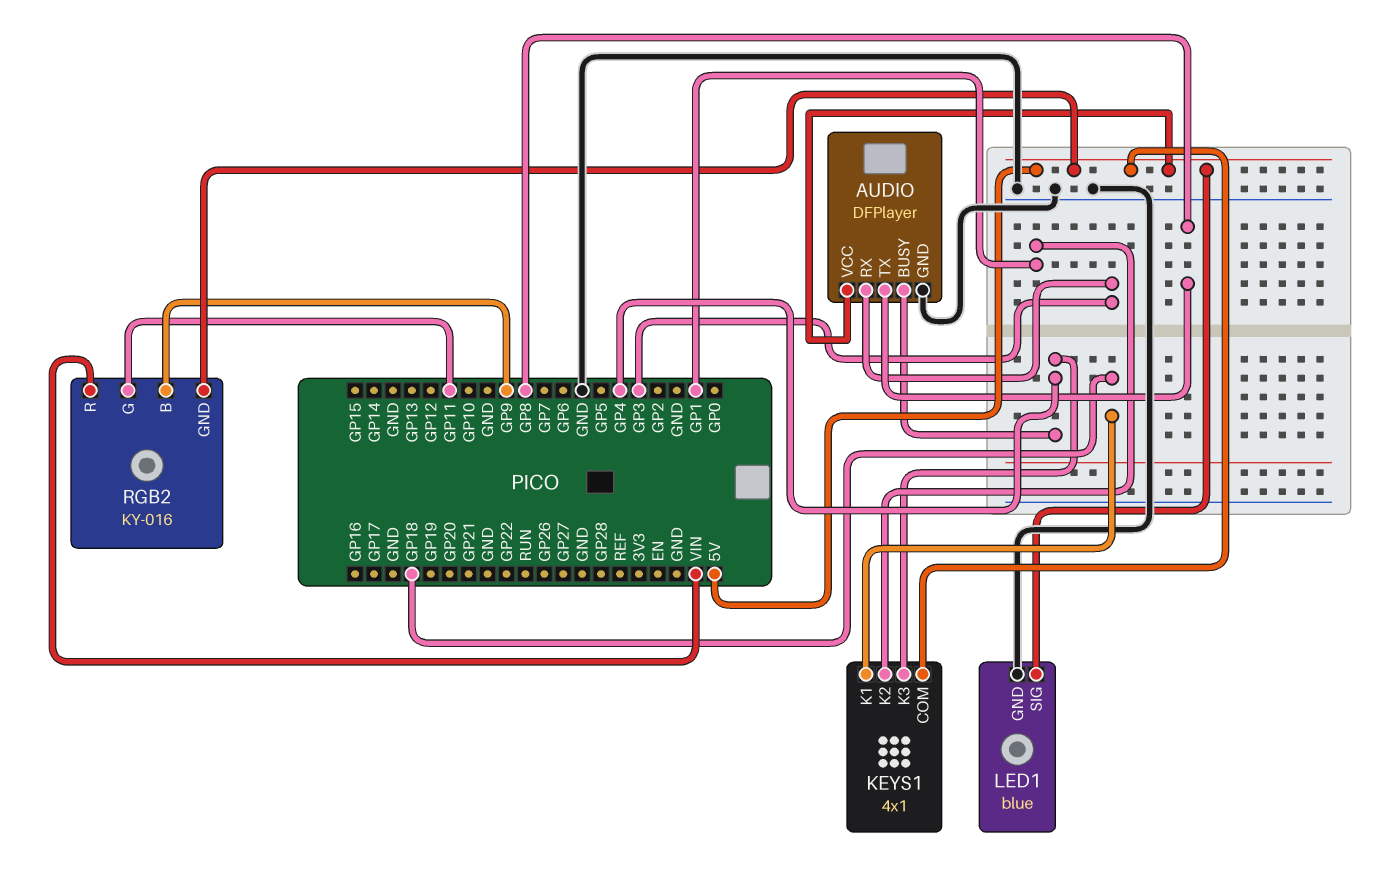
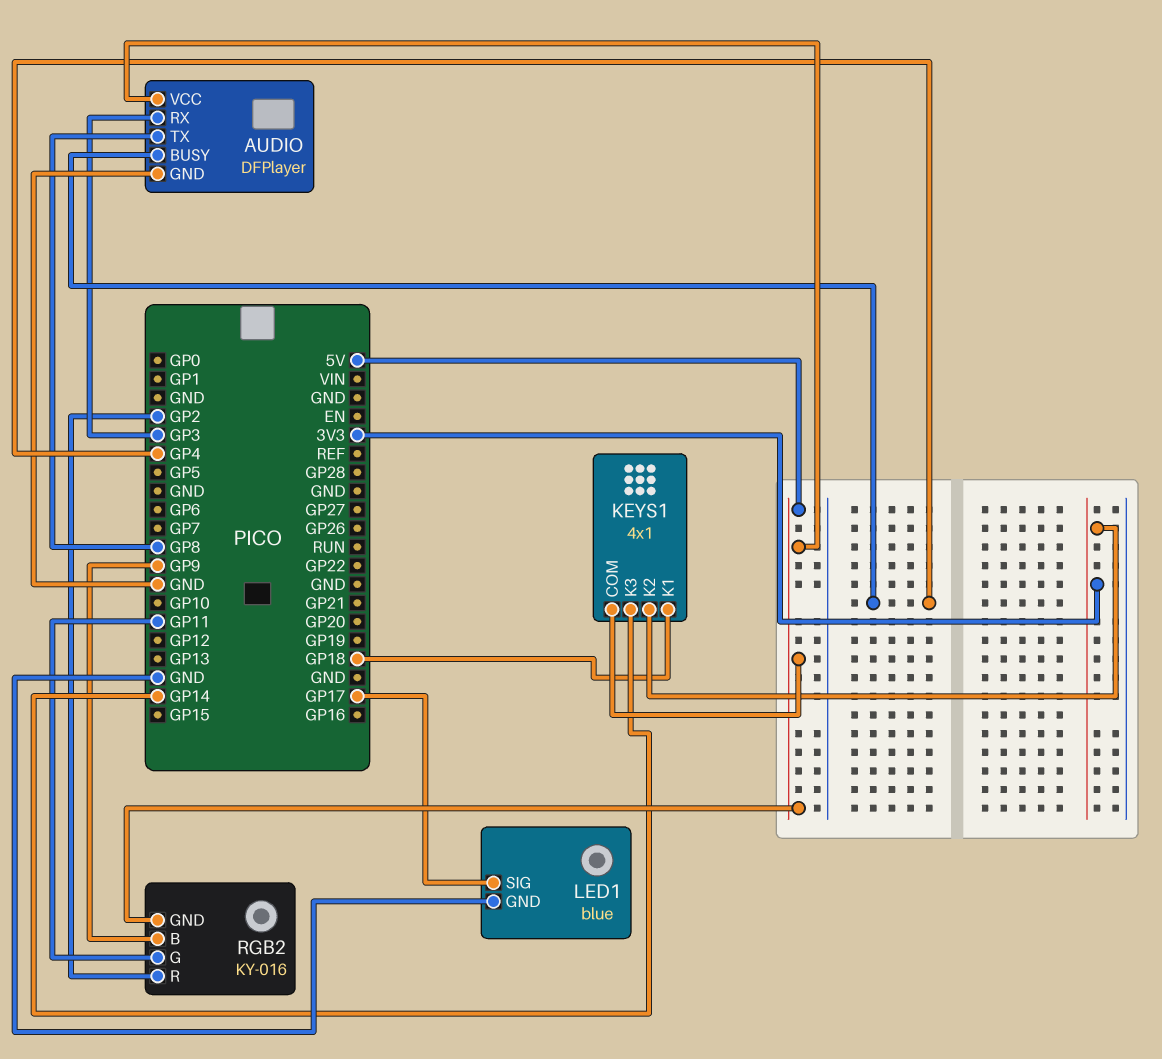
KEYS1 pin K2: GP1 -> 3V3
KEYS1 pin K3: GP4 -> GP14
LED1 pin SIG: 5V -> GP17
RGB2 pin R: VIN -> GP2

